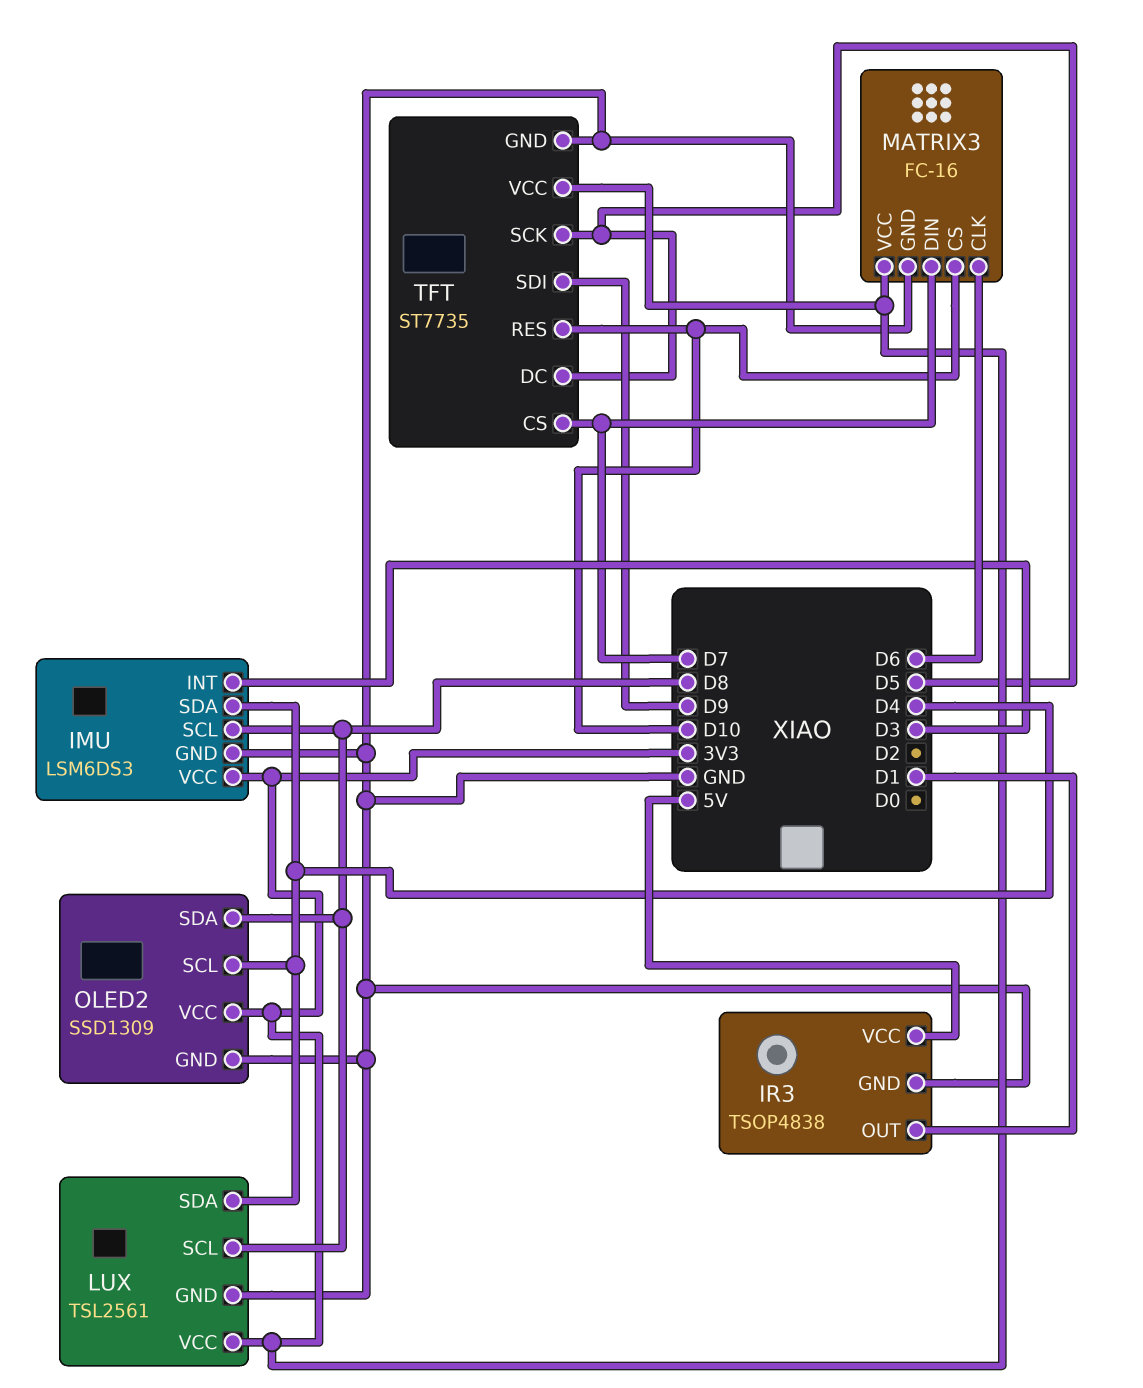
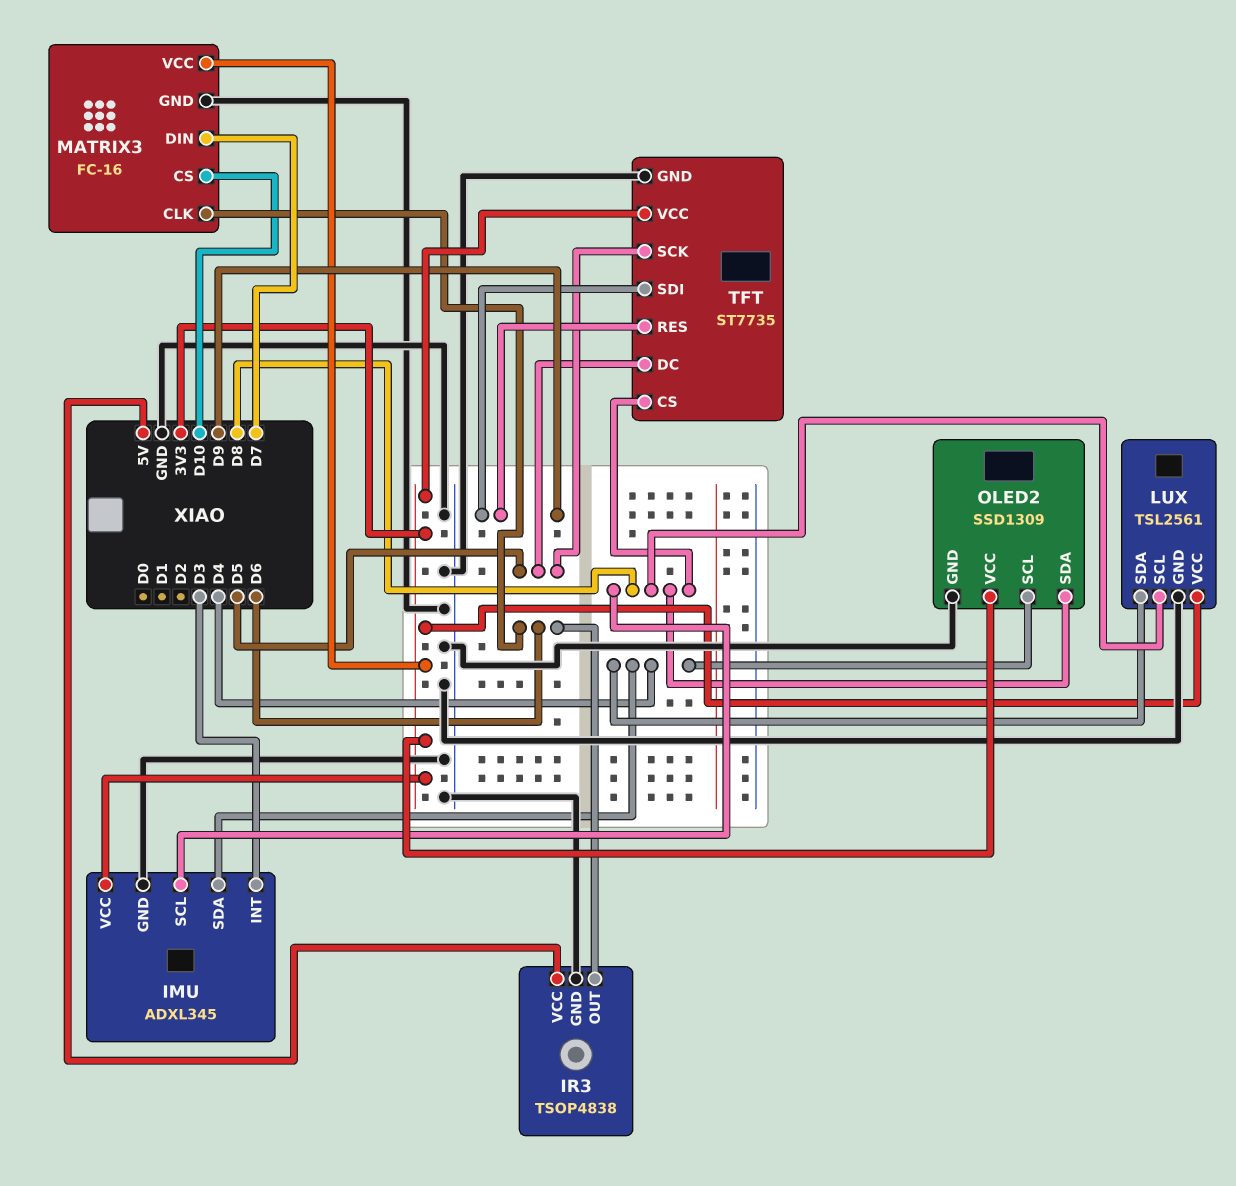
IMU: LSM6DS3 -> ADXL345
IR3 pin OUT: D1 -> D6
TFT pin CS: D7 -> D8
TFT pin RES: D10 -> D9

